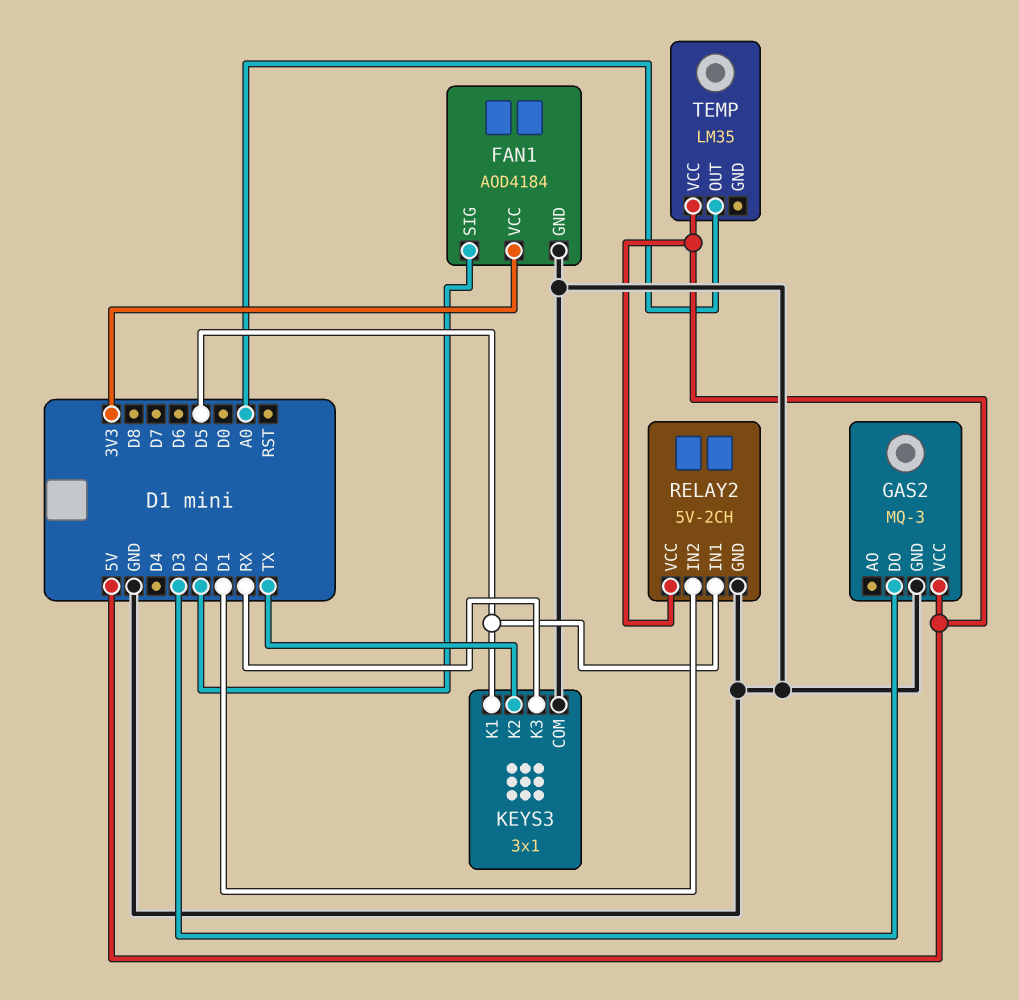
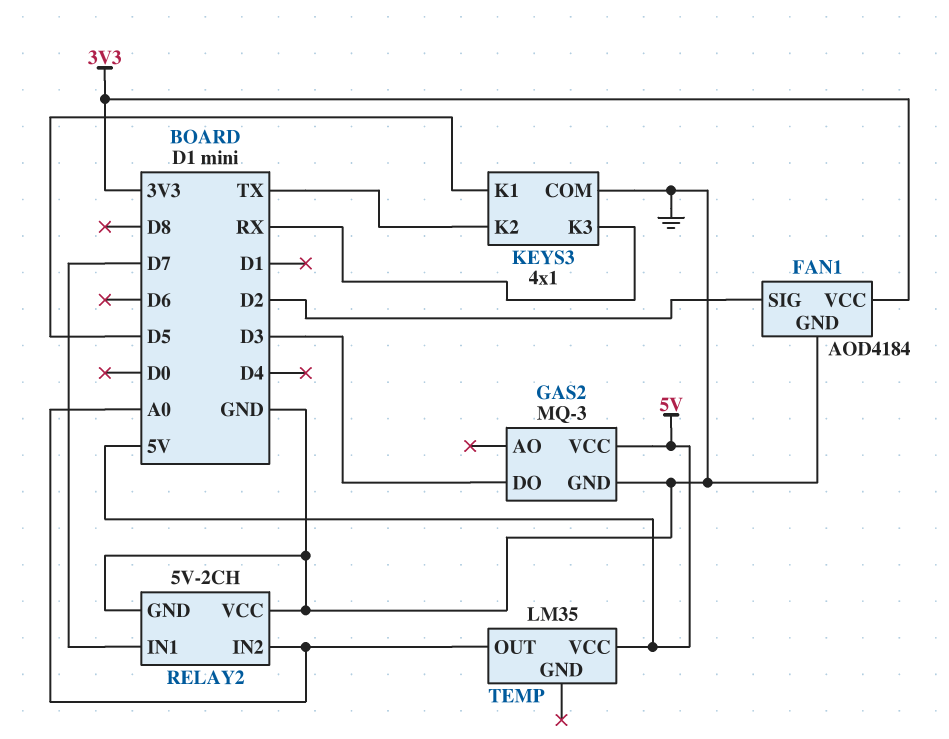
KEYS3: 3x1 -> 4x1
RELAY2 pin IN1: D5 -> D7
RELAY2 pin IN2: D1 -> A0
RELAY2 pin VCC: 5V -> GND

